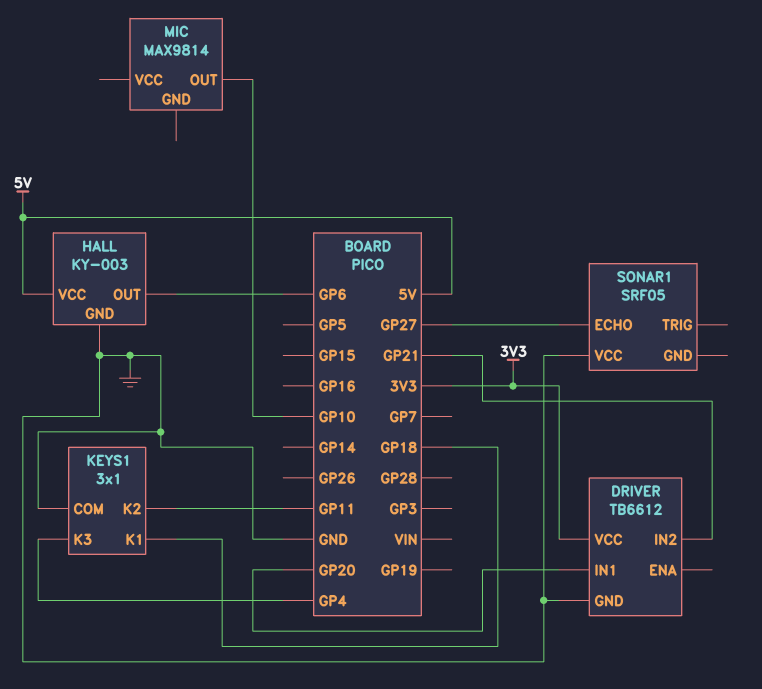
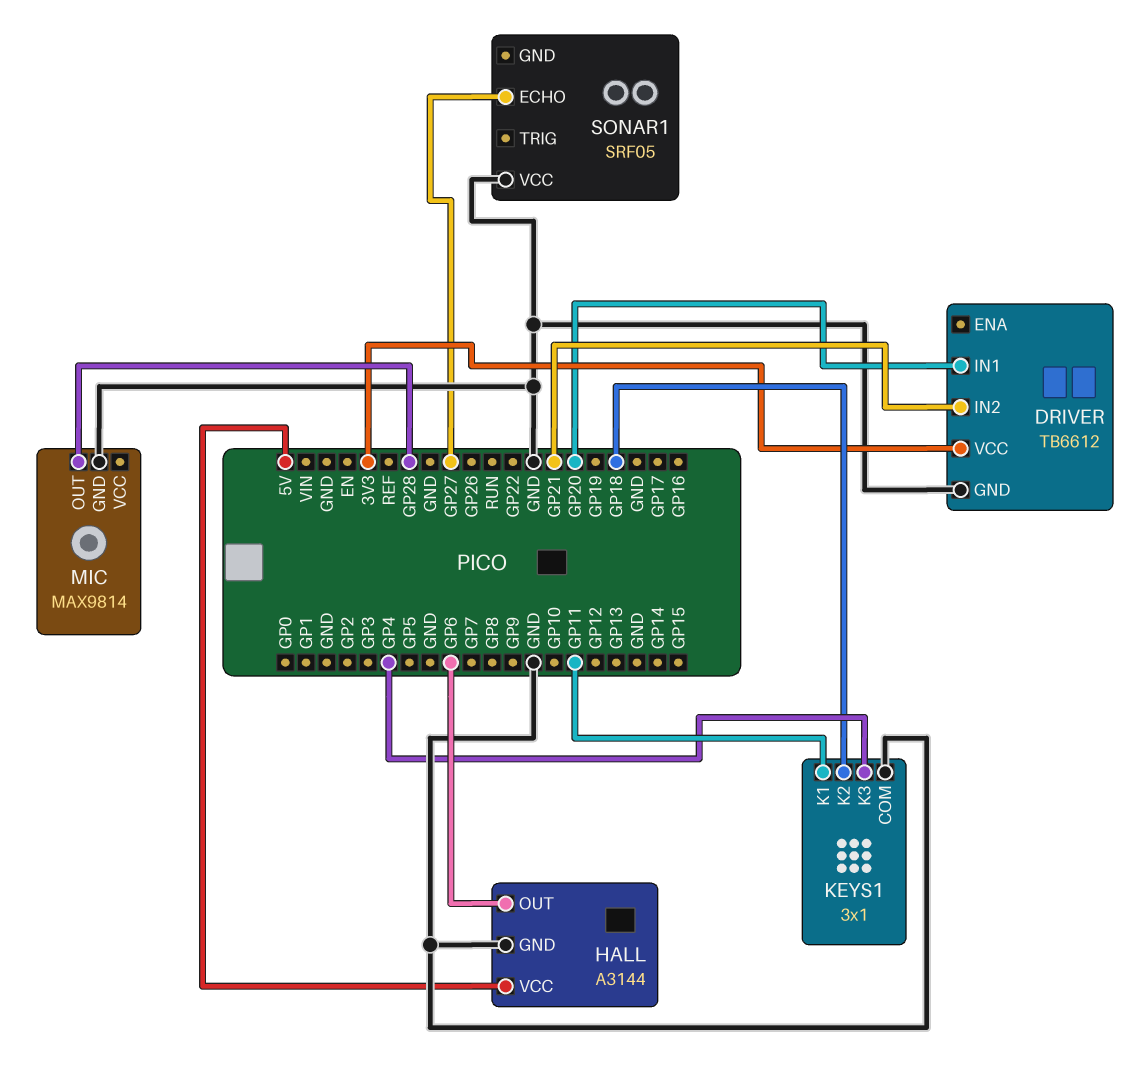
HALL: KY-003 -> A3144
KEYS1 pin K1: GP18 -> GP11
KEYS1 pin K2: GP11 -> GP18
MIC pin GND: none -> GND
MIC pin OUT: GP10 -> GP28

